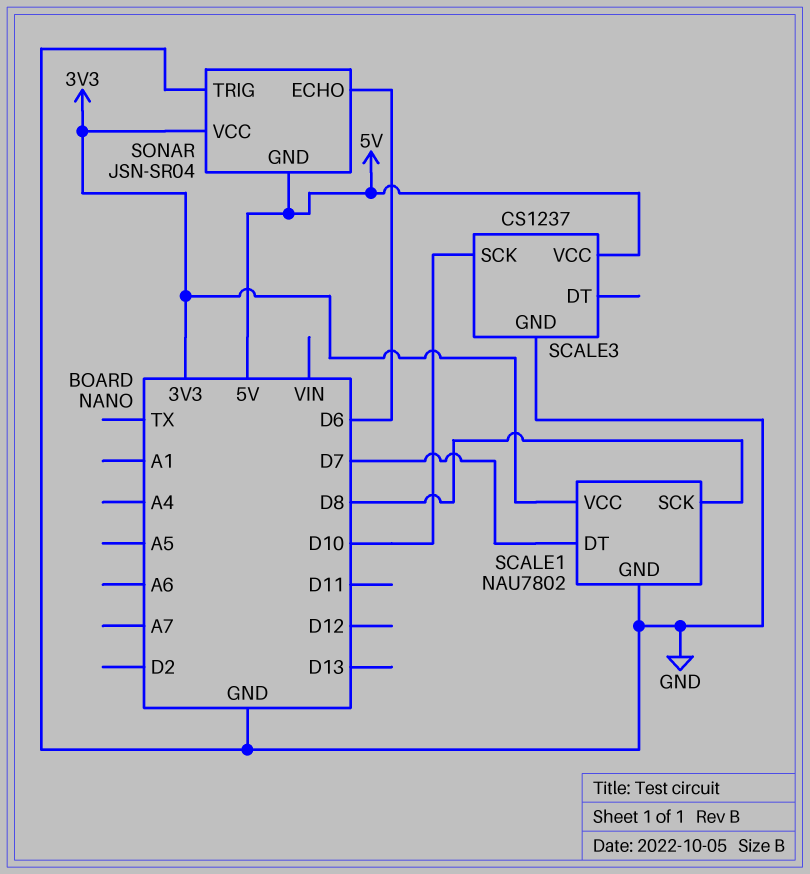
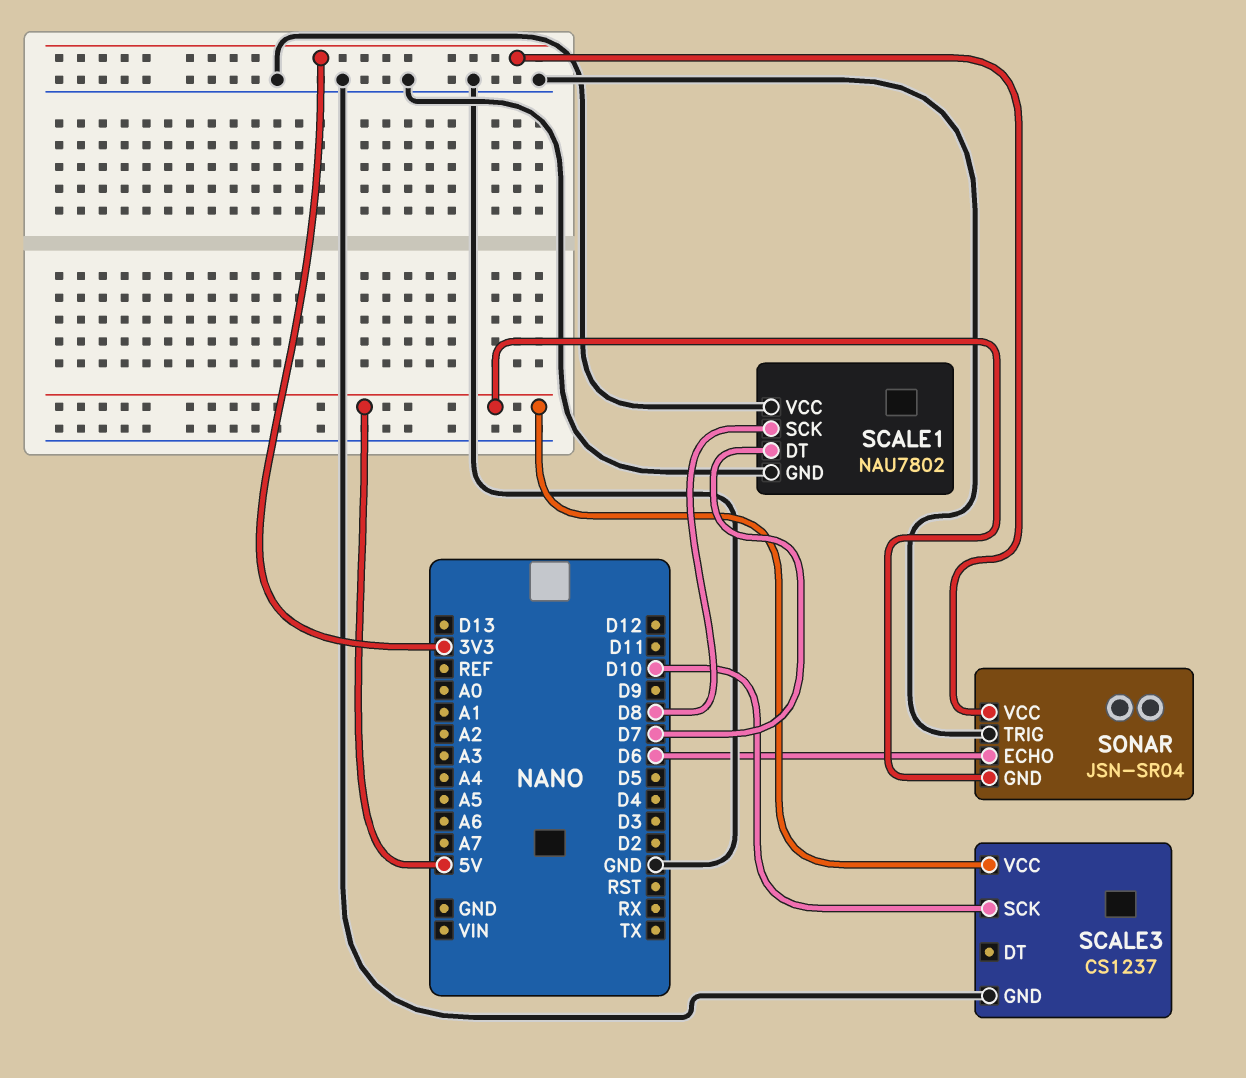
SCALE1 pin VCC: 3V3 -> GND

